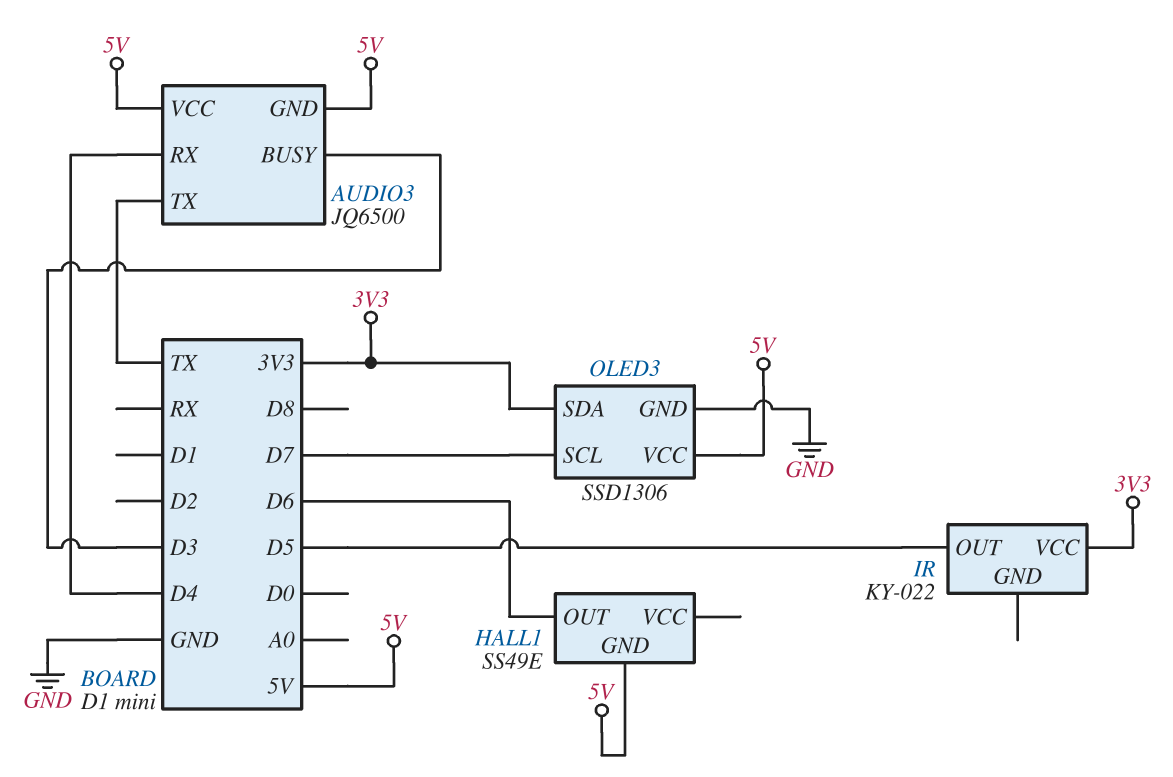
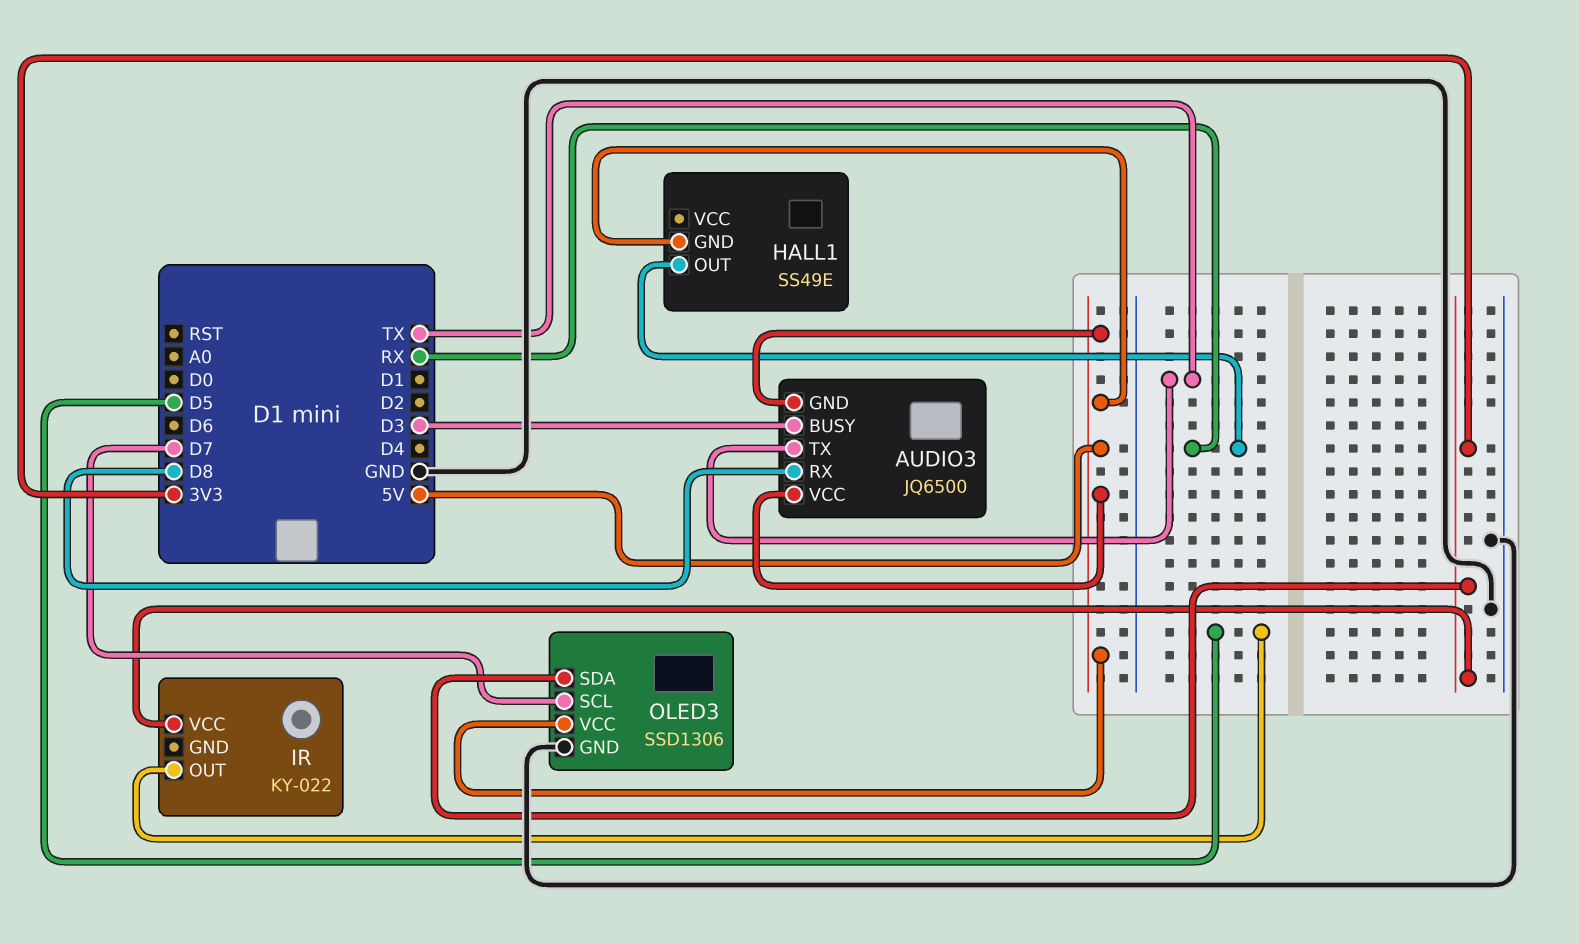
AUDIO3 pin RX: D4 -> D8
HALL1 pin OUT: D6 -> RX

